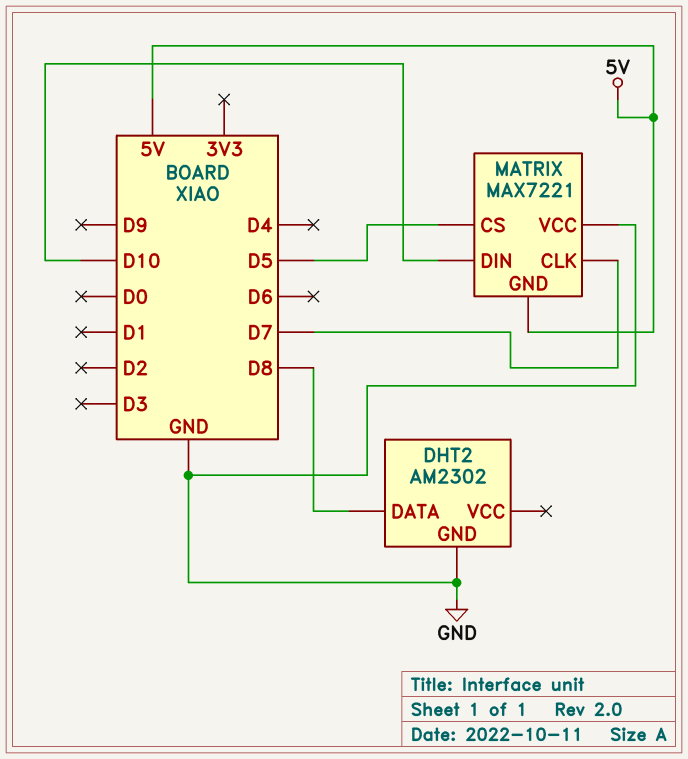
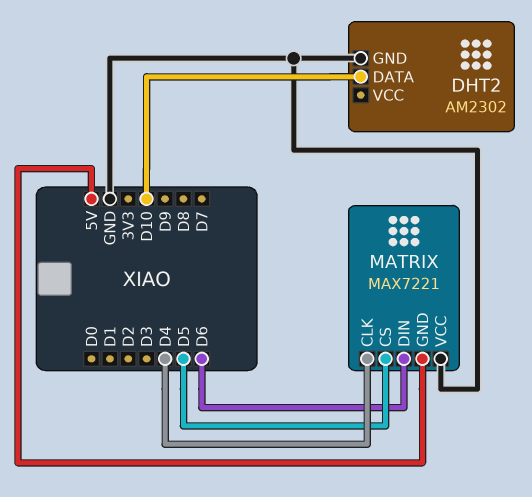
DHT2 pin DATA: D8 -> D10
MATRIX pin CLK: D7 -> D4
MATRIX pin DIN: D10 -> D6

